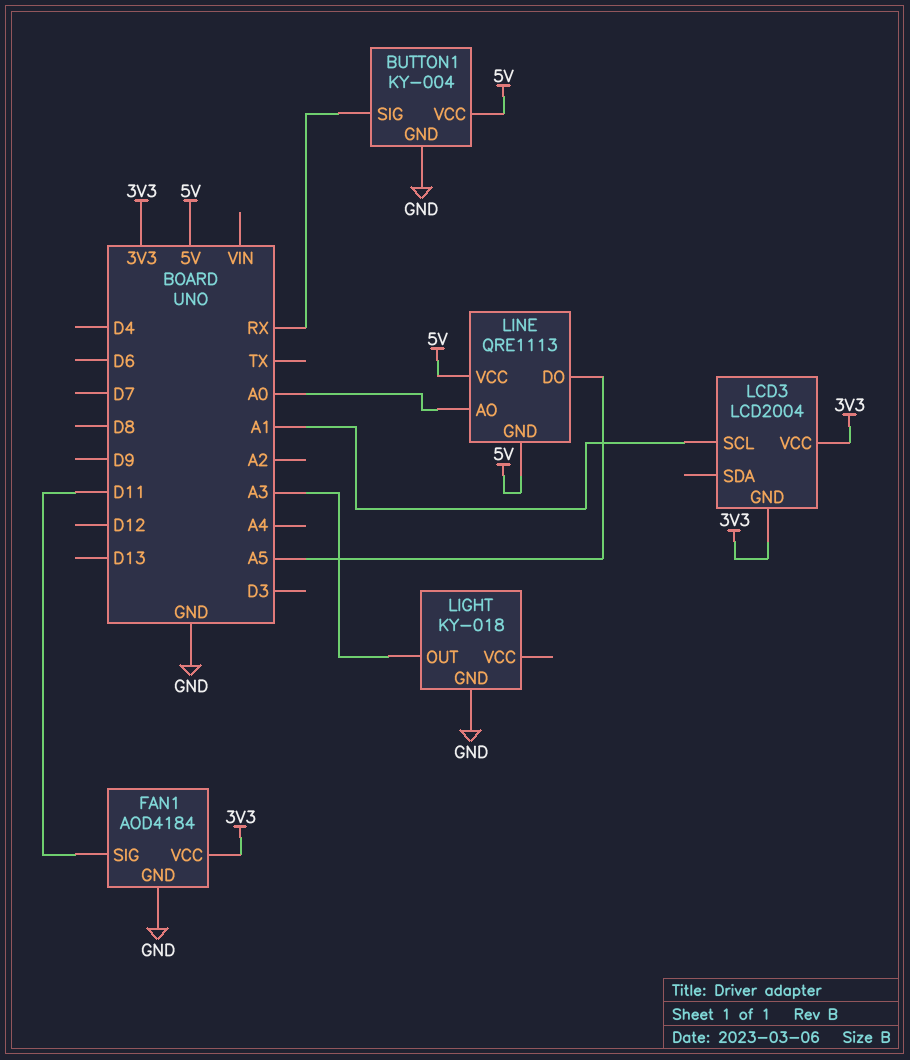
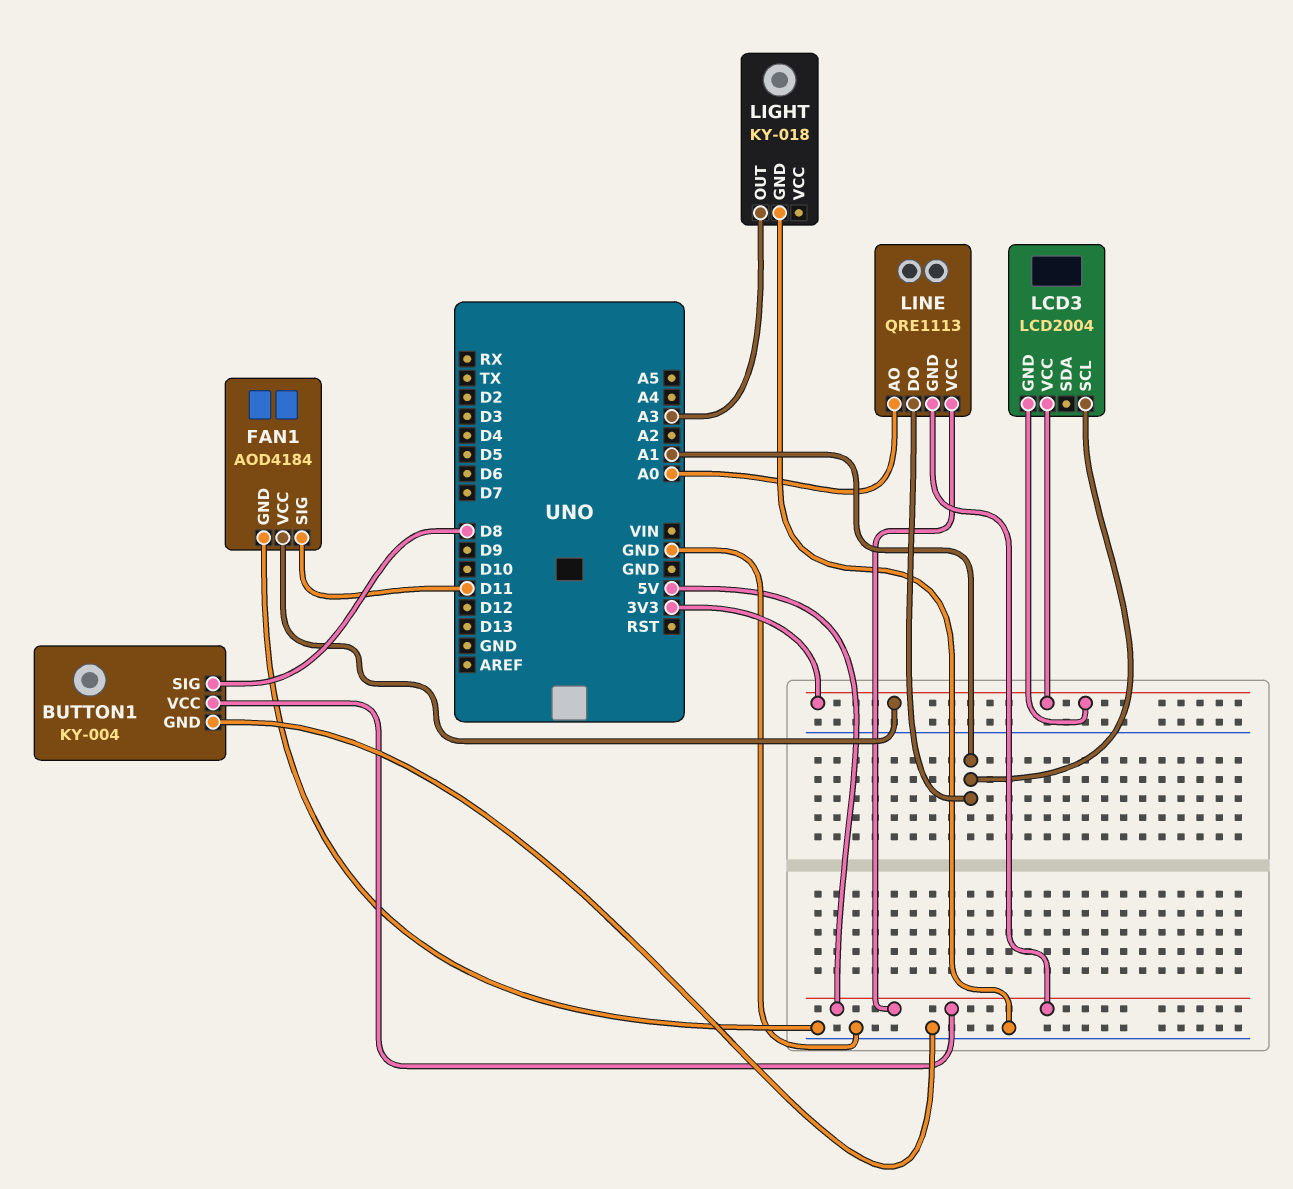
BUTTON1 pin SIG: RX -> D8
LINE pin DO: A5 -> A1

